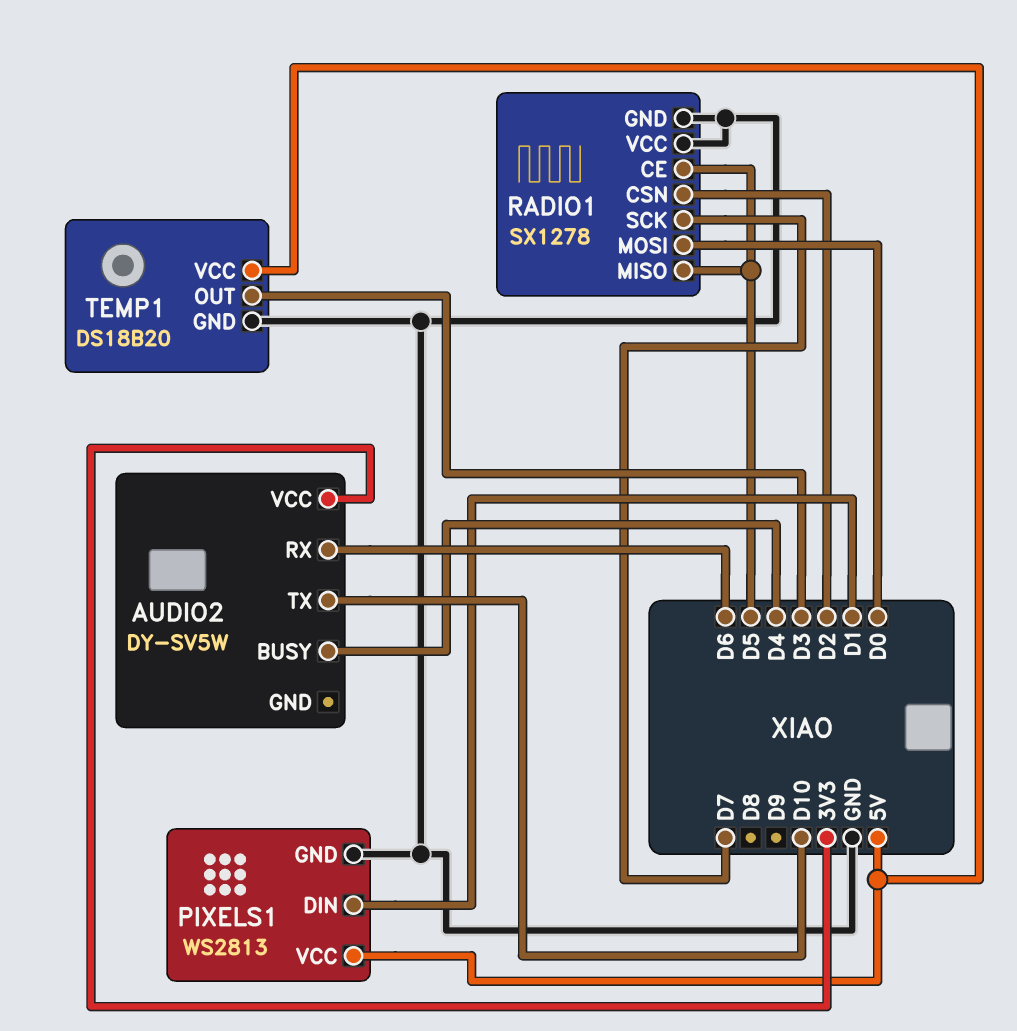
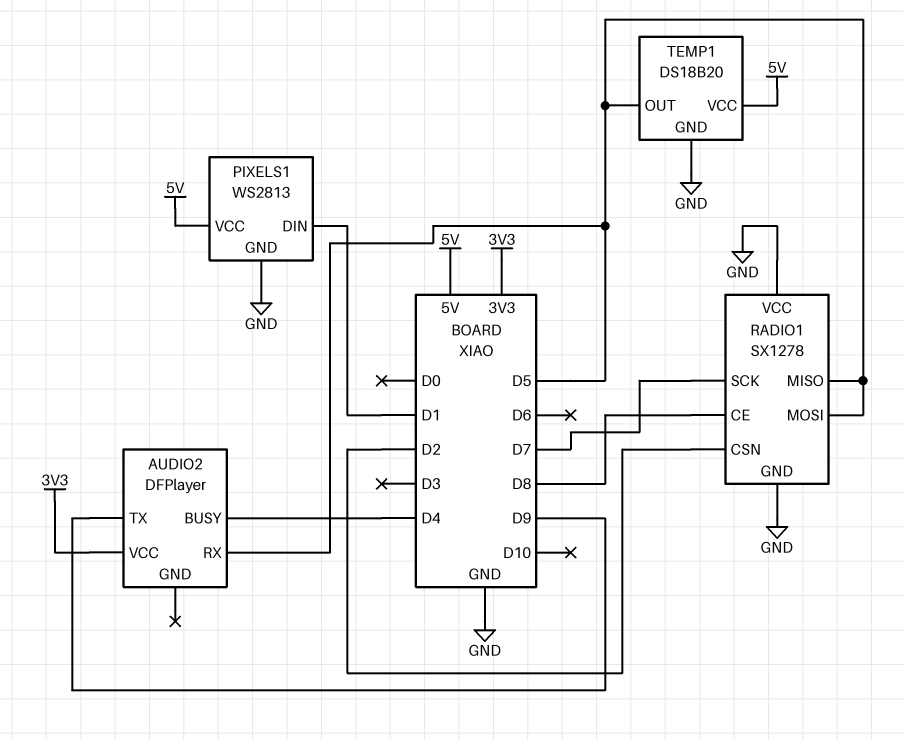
AUDIO2: DY-SV5W -> DFPlayer
AUDIO2 pin RX: D6 -> D5
AUDIO2 pin TX: D10 -> D9
RADIO1 pin CE: D5 -> D8
RADIO1 pin MOSI: D0 -> D5
TEMP1 pin OUT: D3 -> D5

